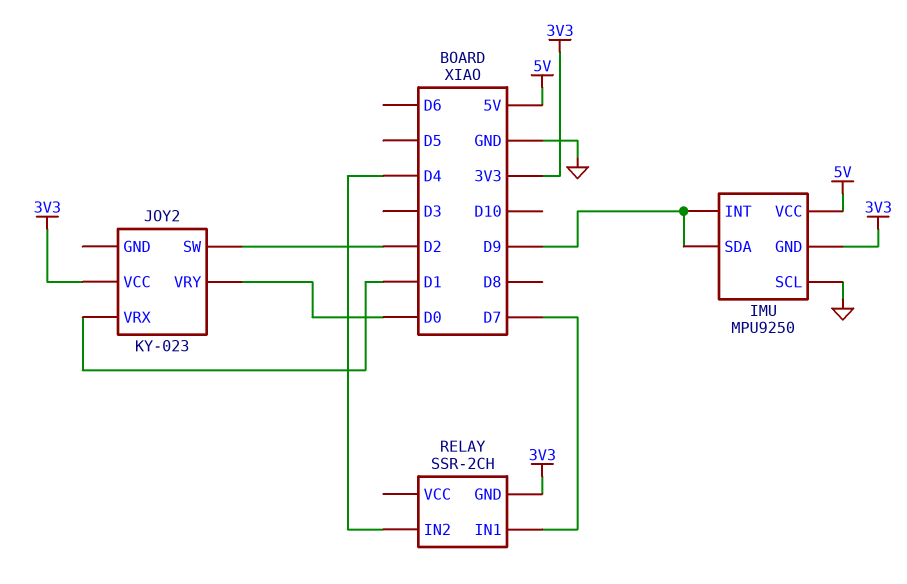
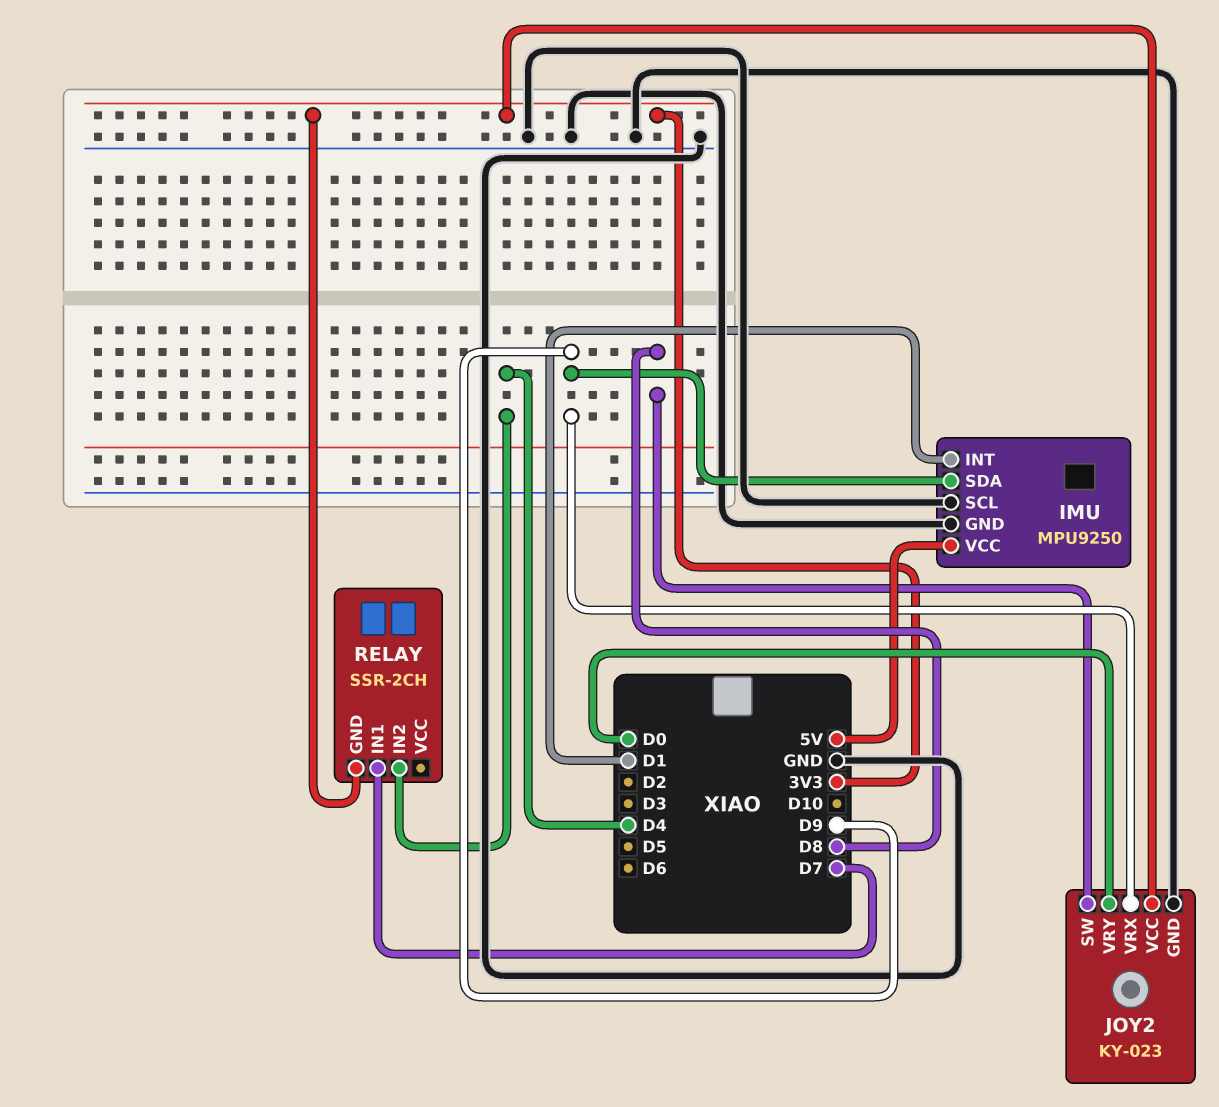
IMU pin GND: 3V3 -> GND
IMU pin INT: D9 -> D1
JOY2 pin GND: none -> GND
JOY2 pin SW: D2 -> D8
JOY2 pin VRX: D1 -> D9

